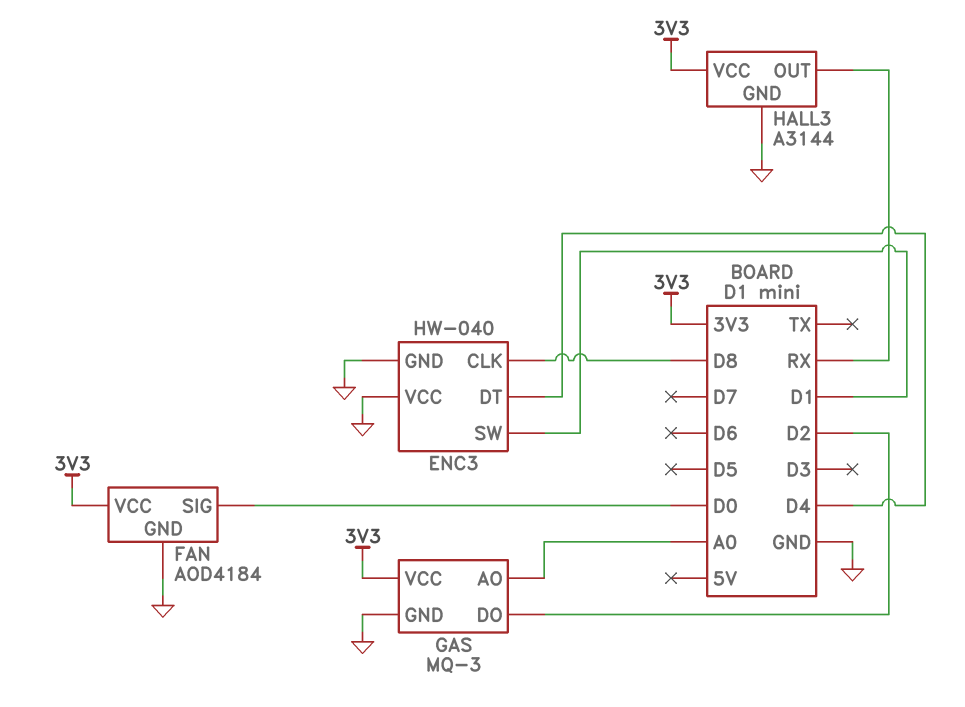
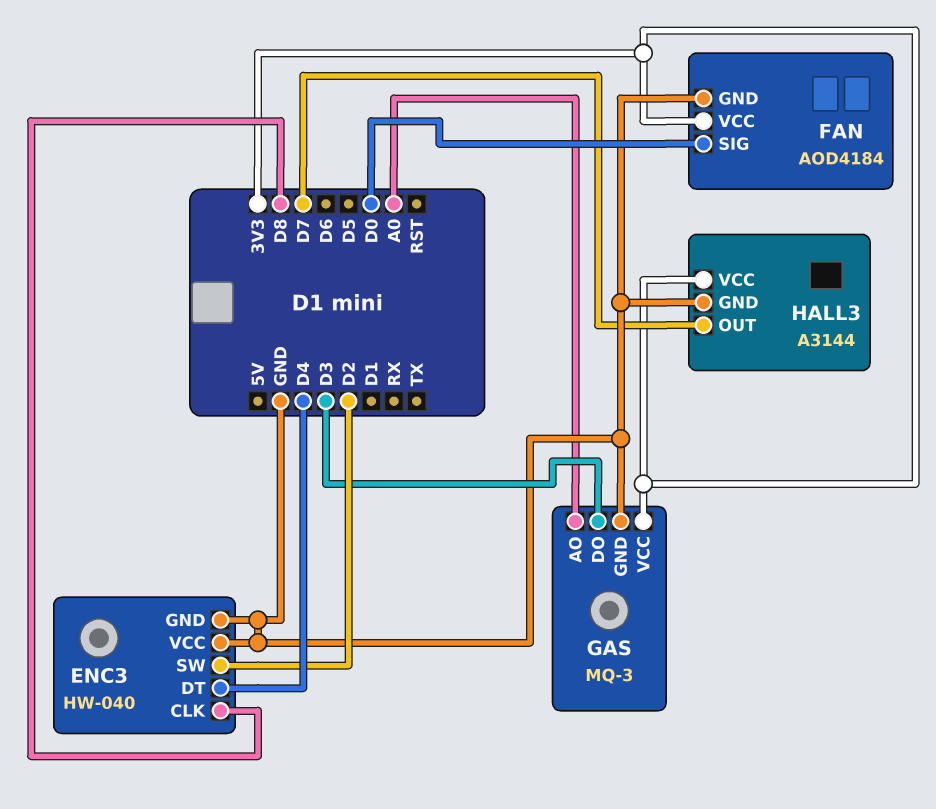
ENC3 pin SW: D1 -> D2
GAS pin DO: D2 -> D3
HALL3 pin OUT: RX -> D7

